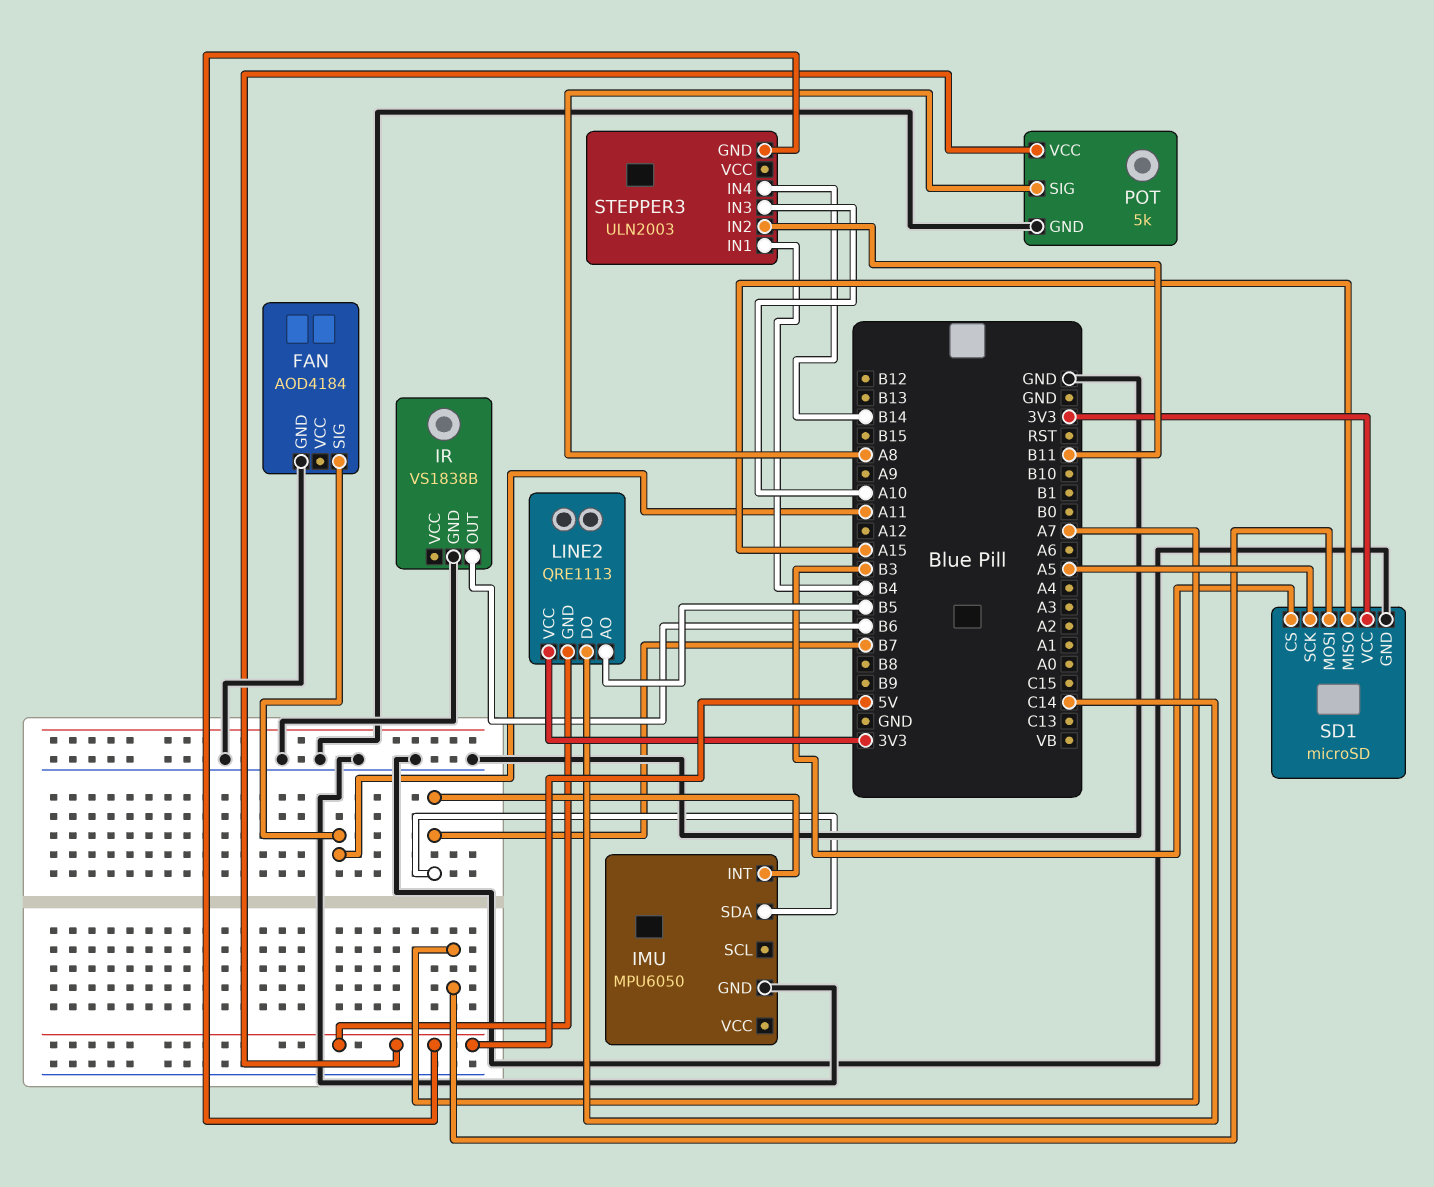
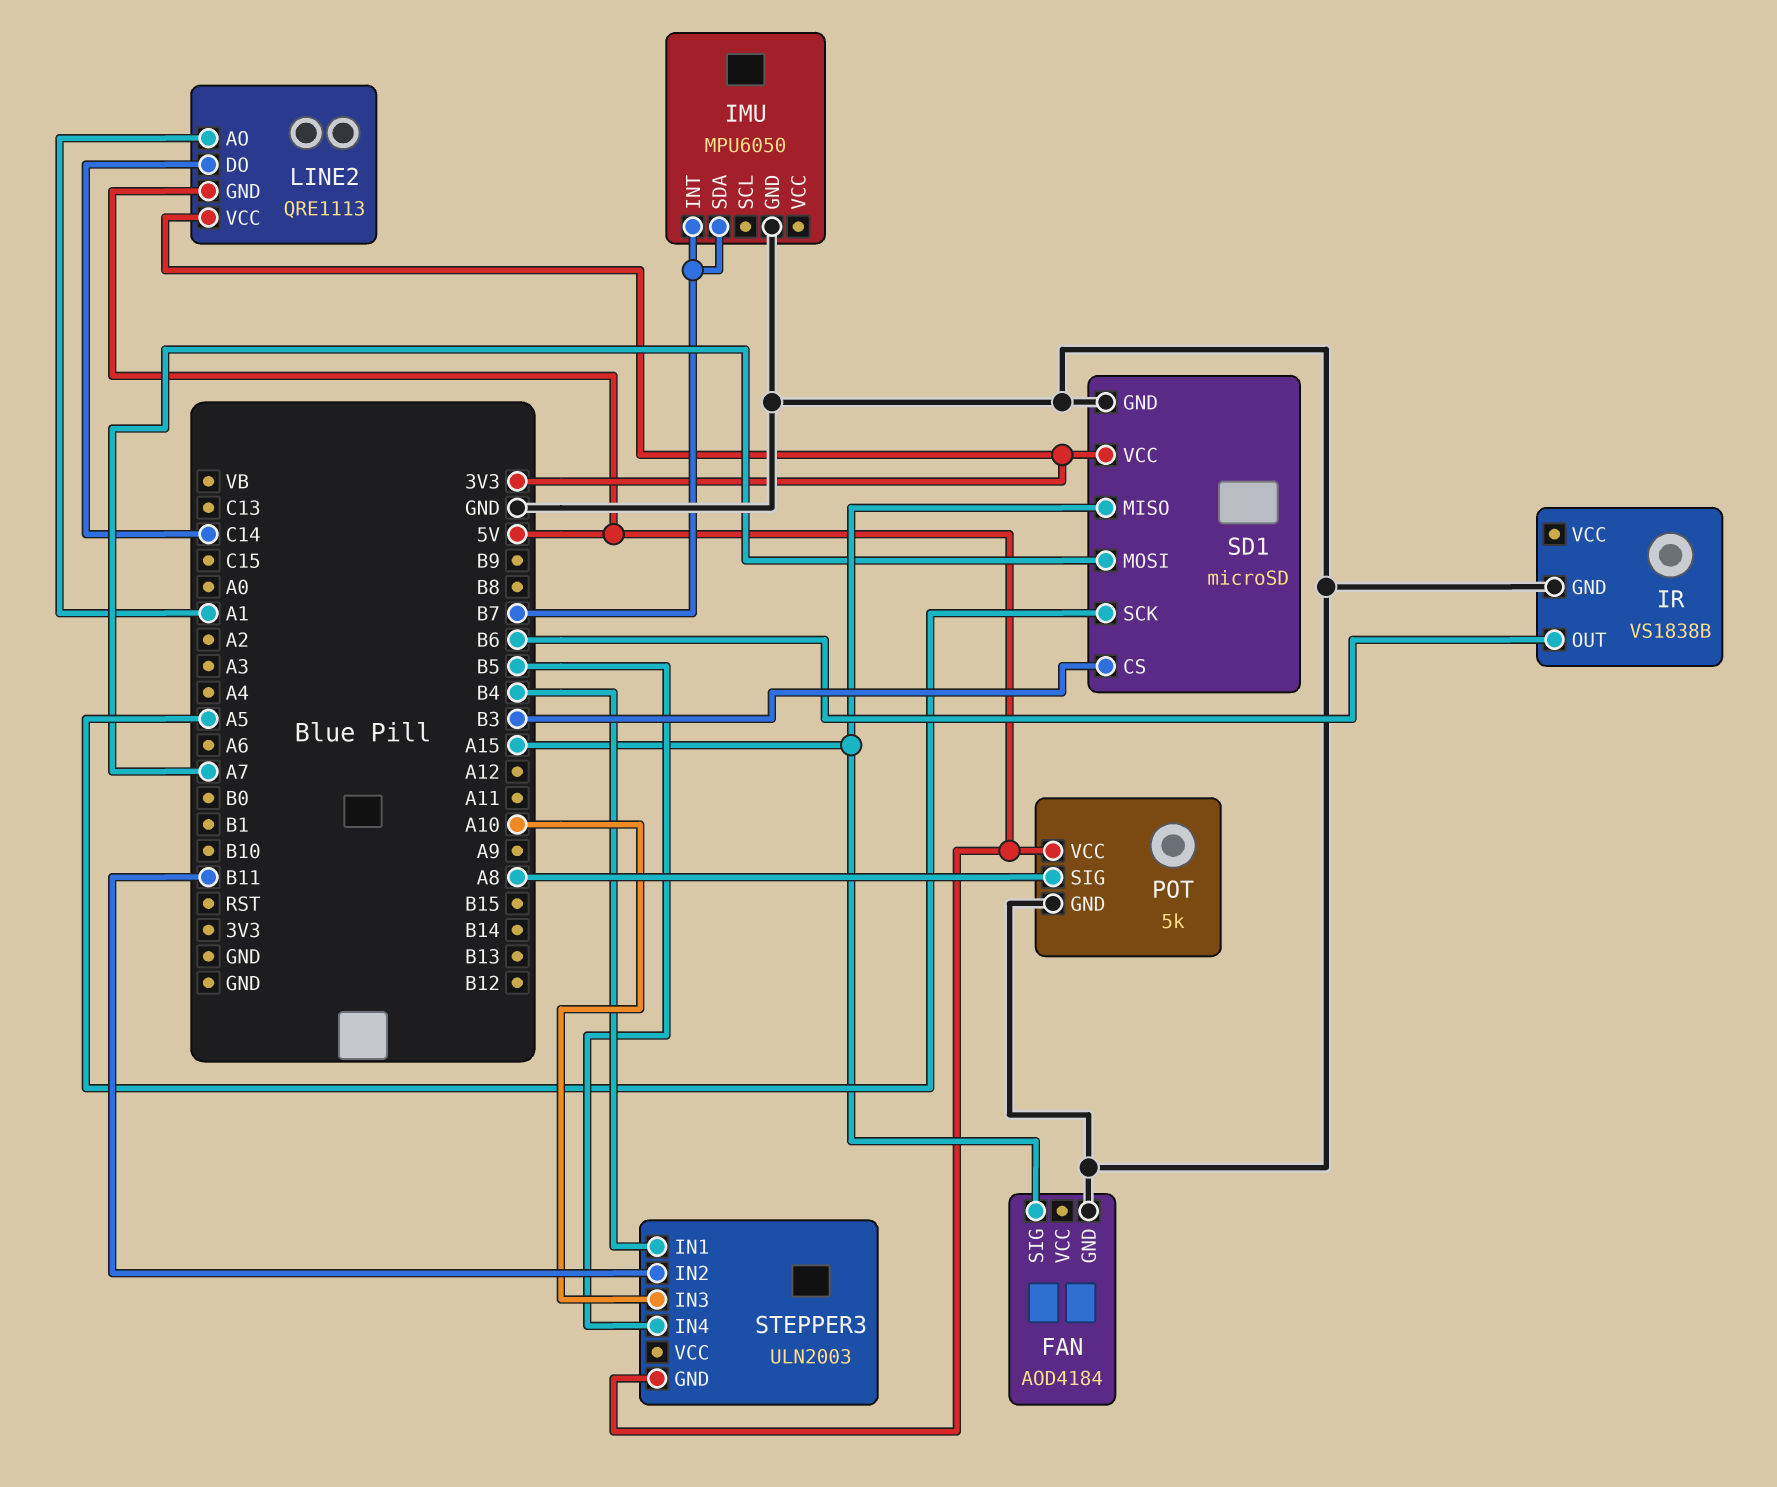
FAN pin SIG: A11 -> A15
LINE2 pin AO: B5 -> A1
STEPPER3 pin IN4: B14 -> B5

